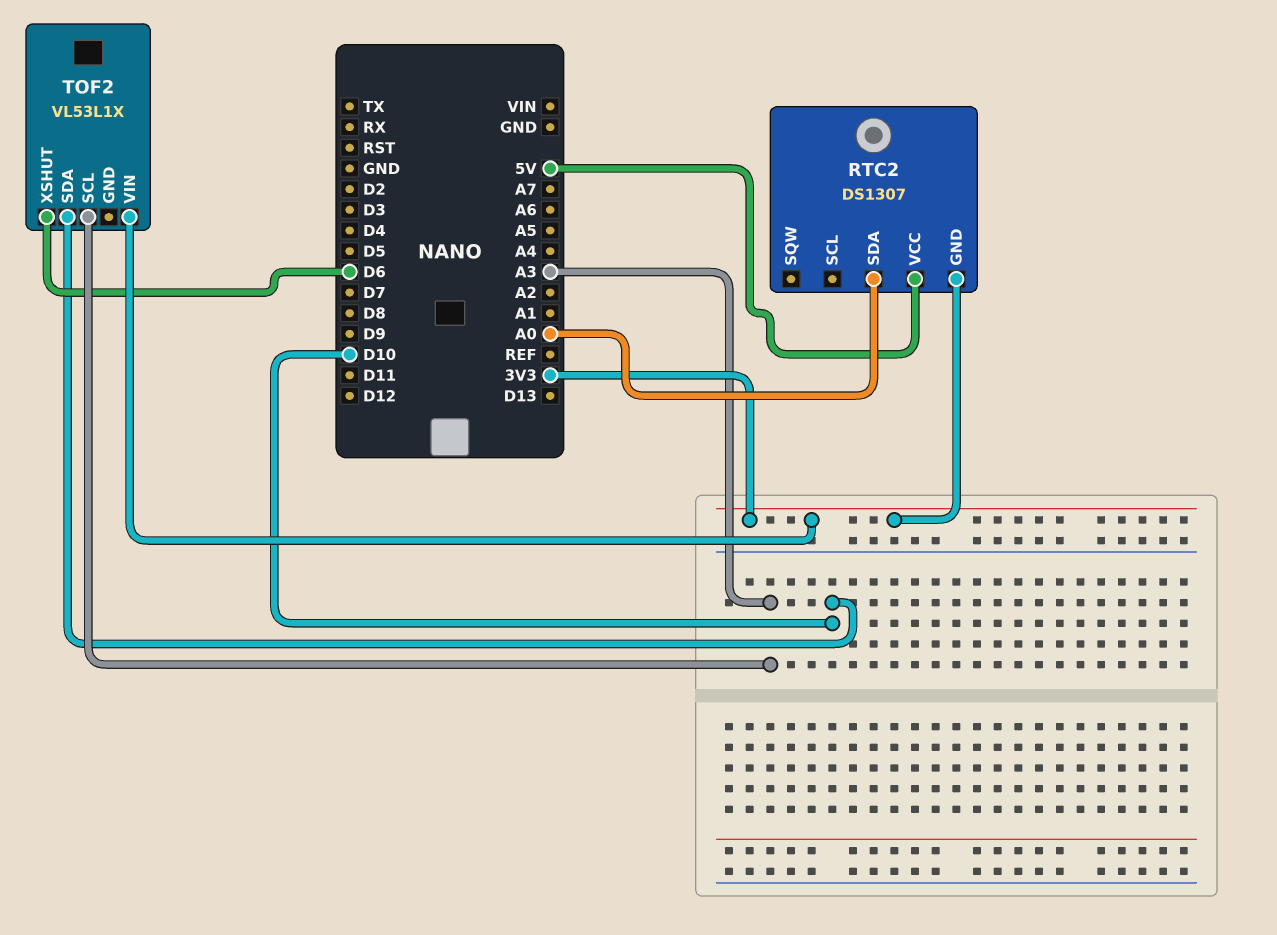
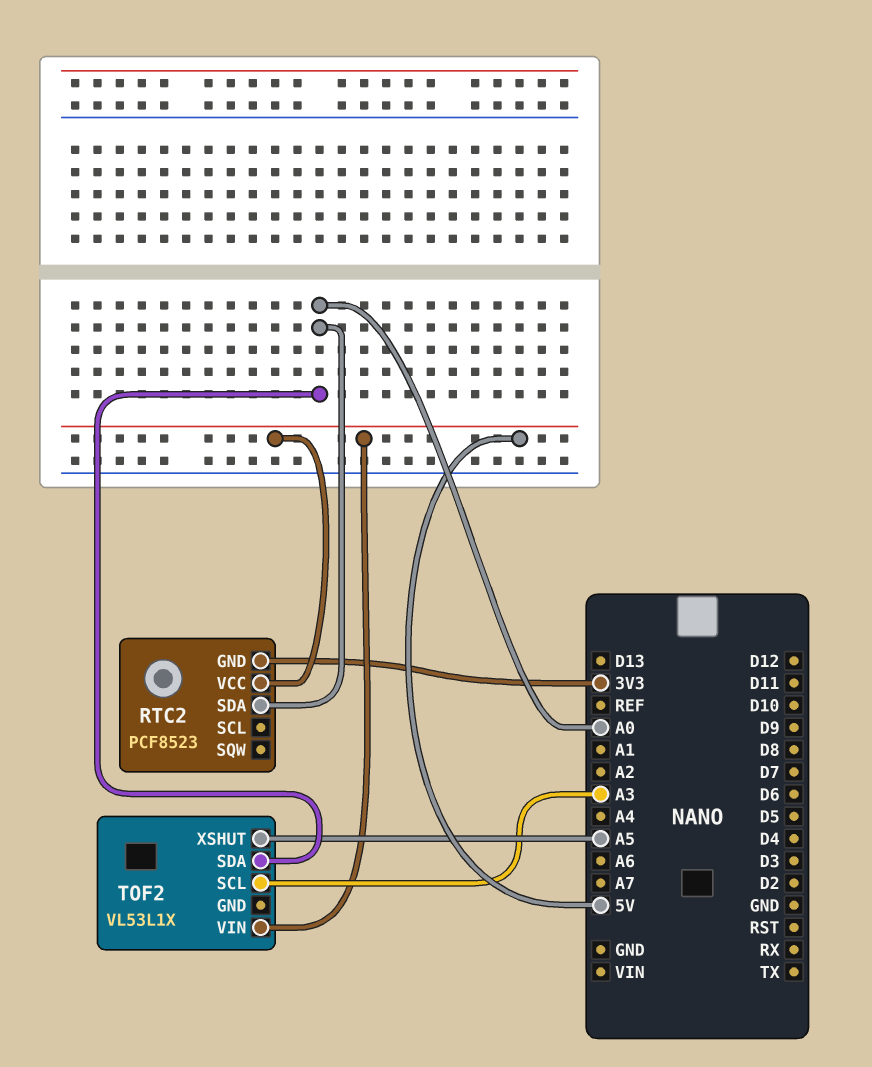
RTC2: DS1307 -> PCF8523
TOF2 pin SDA: D10 -> A0
TOF2 pin VIN: 3V3 -> 5V
TOF2 pin XSHUT: D6 -> A5

